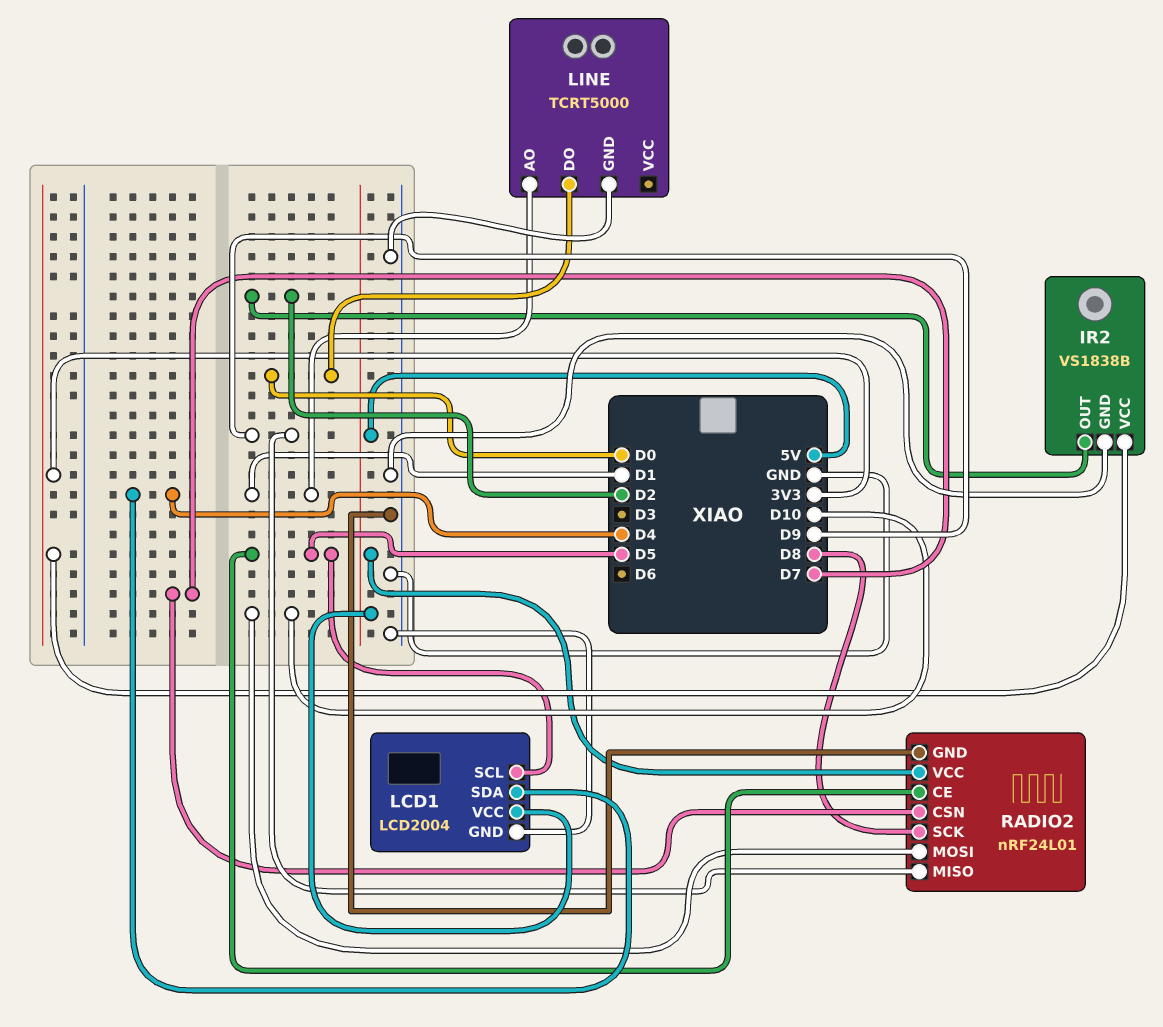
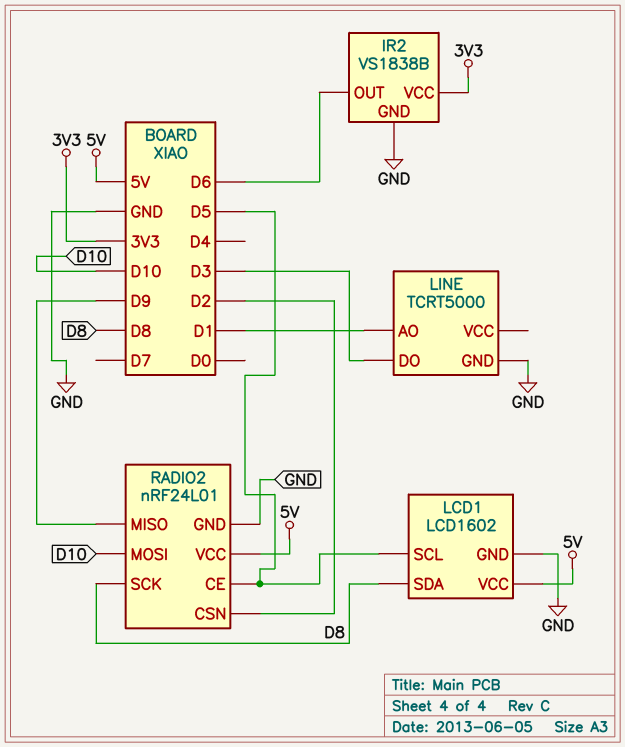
IR2 pin OUT: D2 -> D6
LCD1: LCD2004 -> LCD1602
LCD1 pin SDA: D4 -> D8
LINE pin DO: D0 -> D3
RADIO2 pin CSN: D7 -> D2

